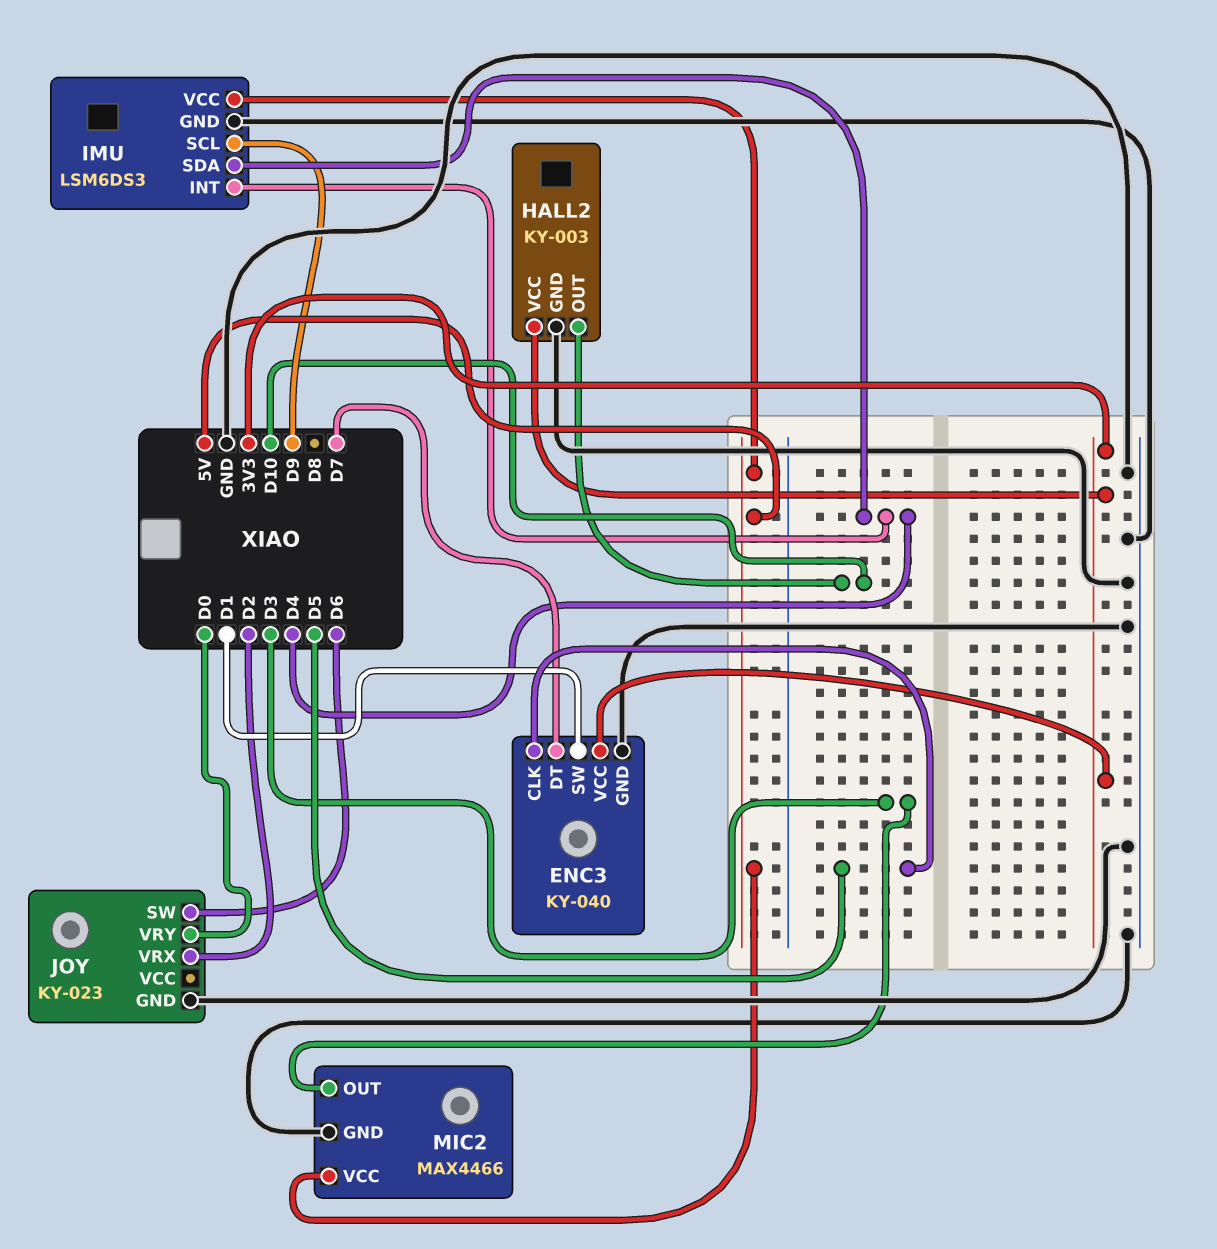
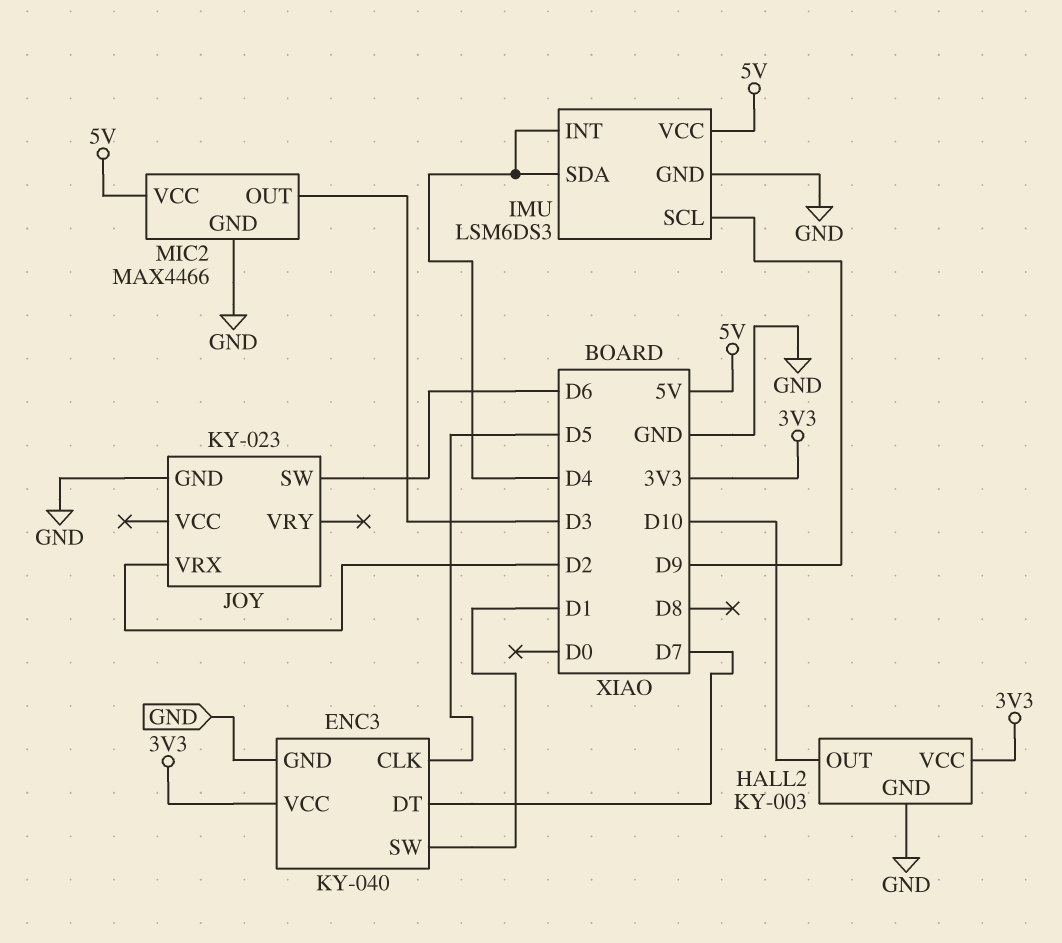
JOY pin VRY: D0 -> none

